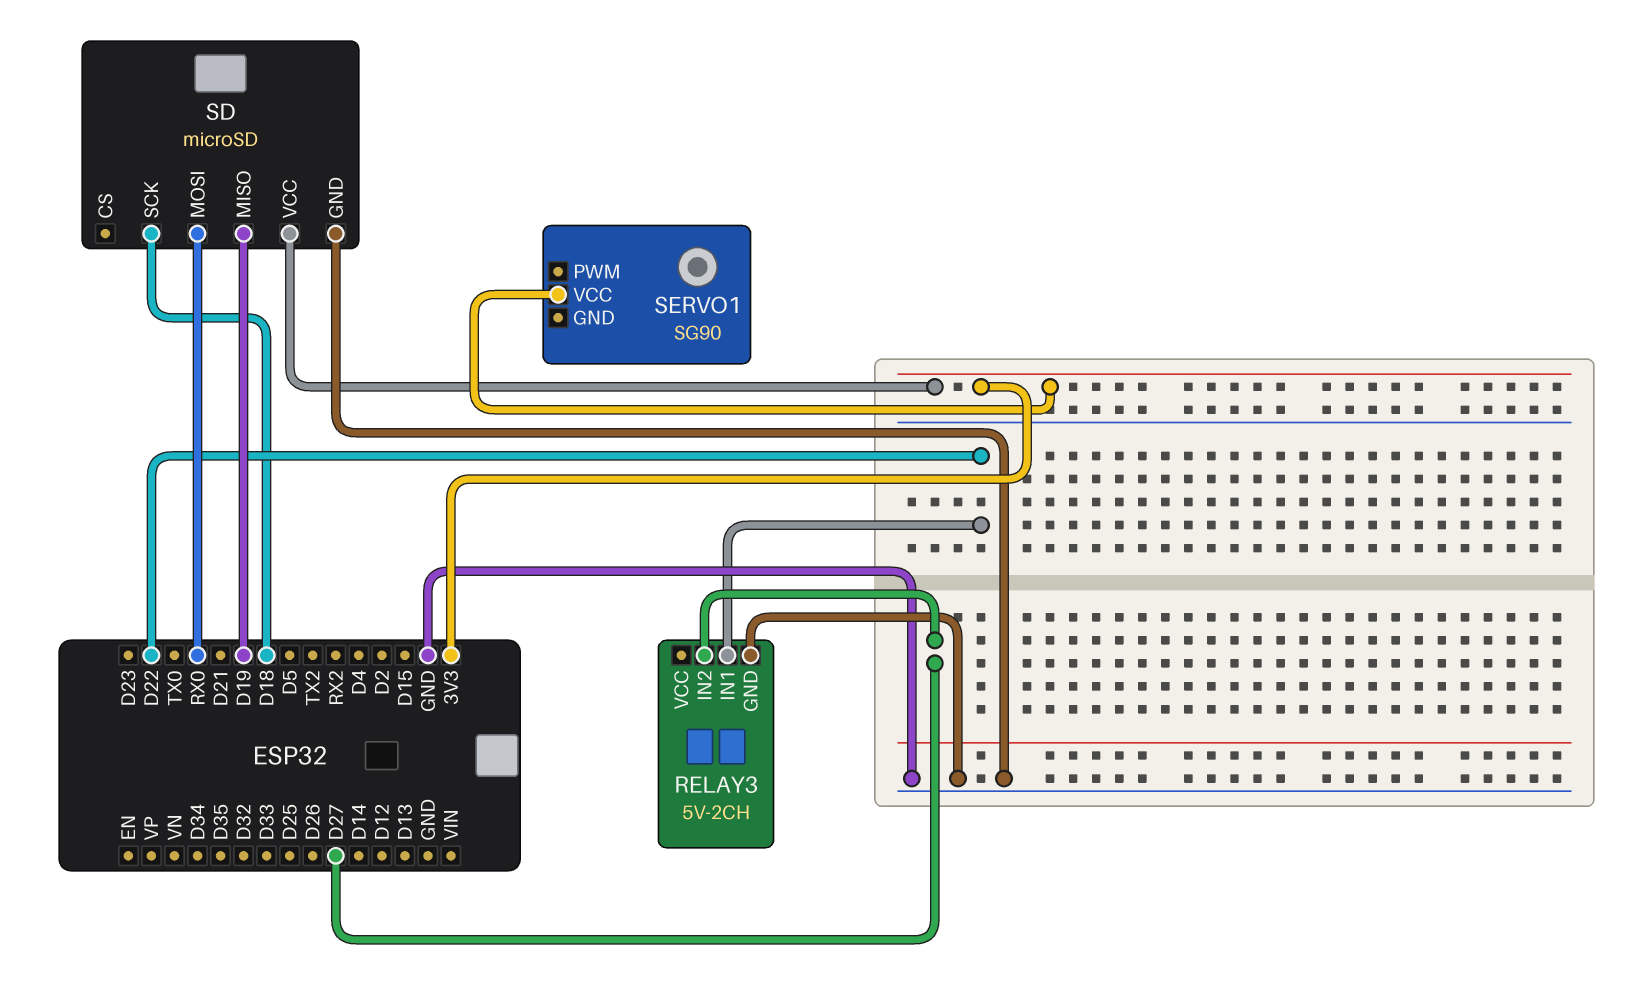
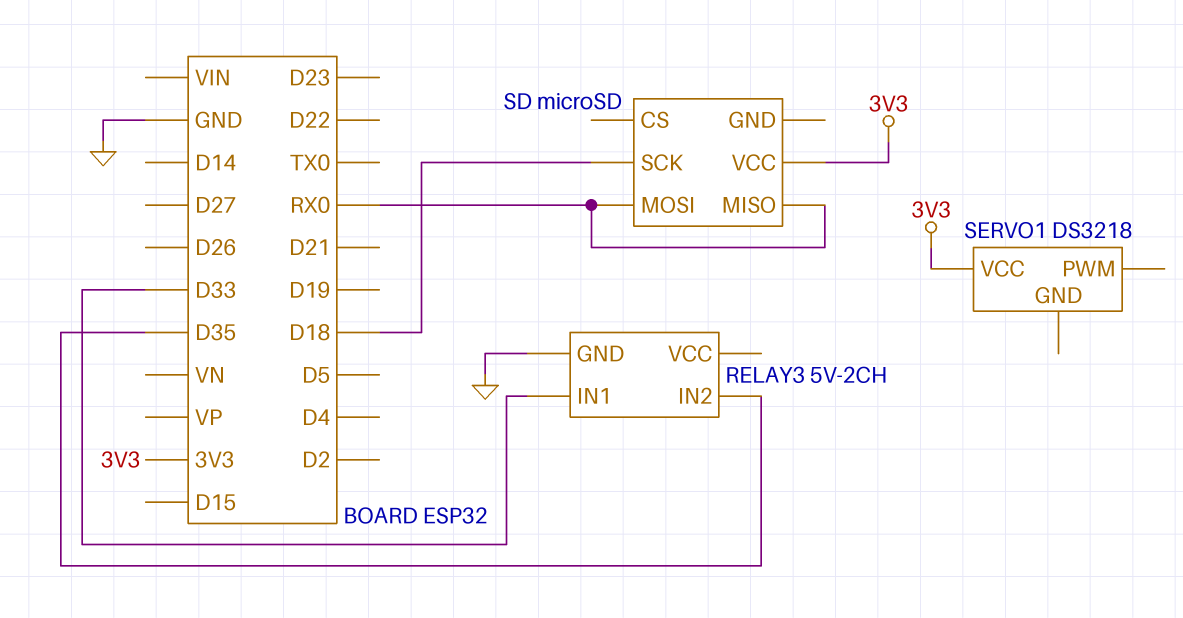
RELAY3 pin IN1: D22 -> D33
RELAY3 pin IN2: D27 -> D35
SD pin GND: GND -> none
SD pin MISO: D19 -> RX0
SERVO1: SG90 -> DS3218

